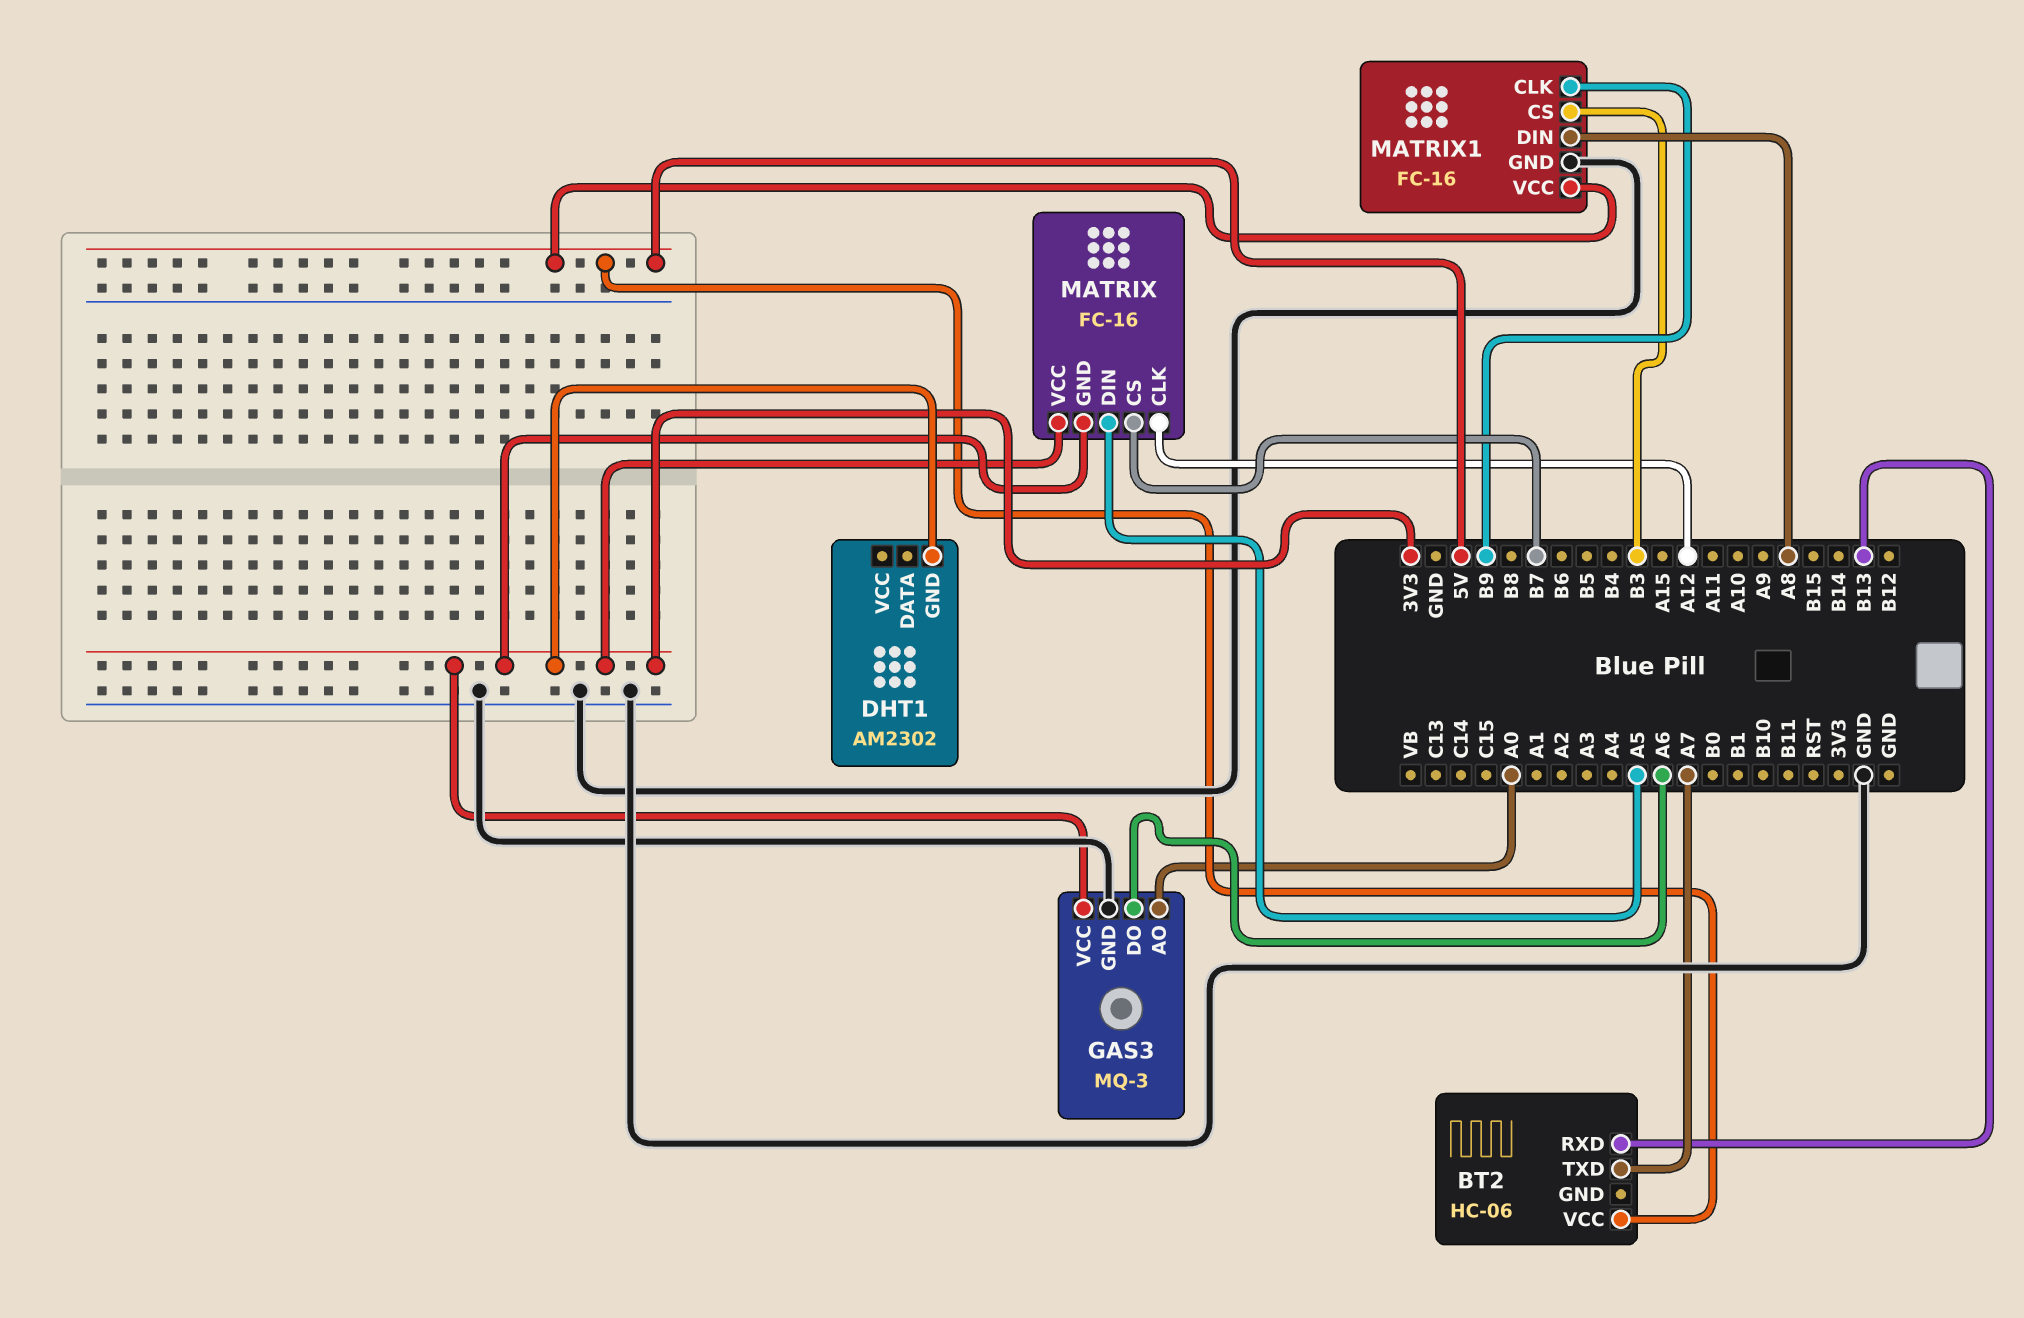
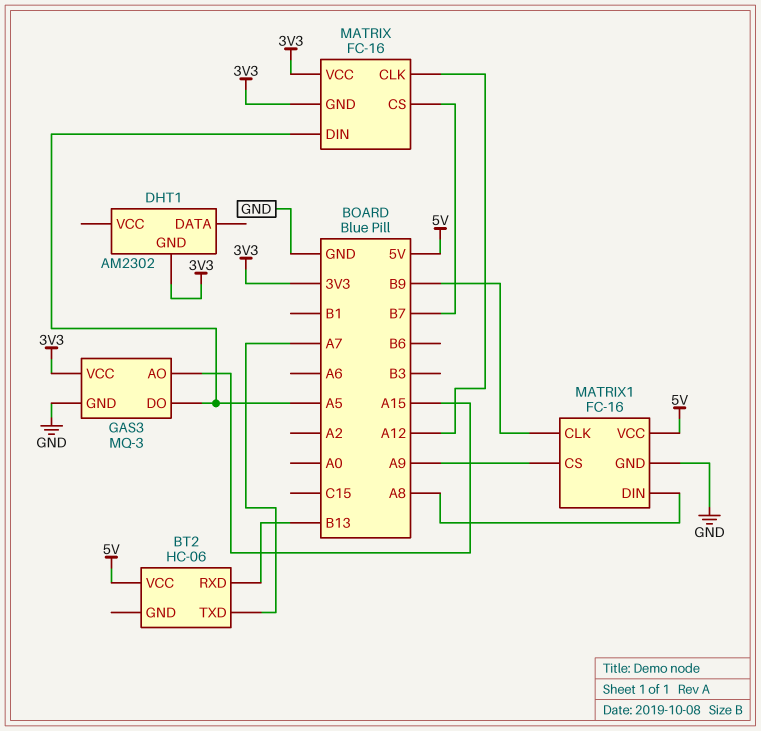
GAS3 pin AO: A0 -> A15
GAS3 pin DO: A6 -> A5
MATRIX1 pin CS: B3 -> A9

